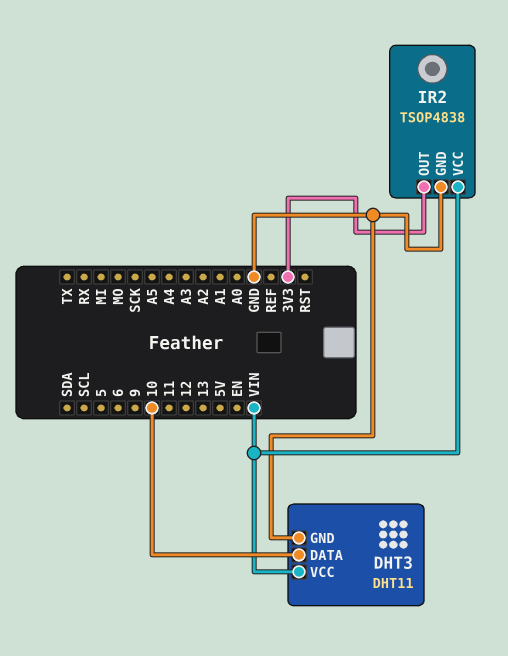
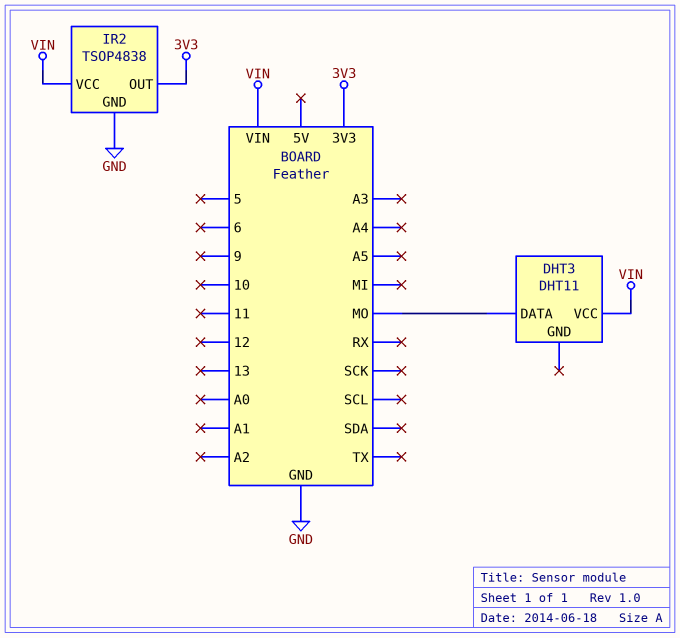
DHT3 pin DATA: 10 -> MO
DHT3 pin GND: GND -> none

